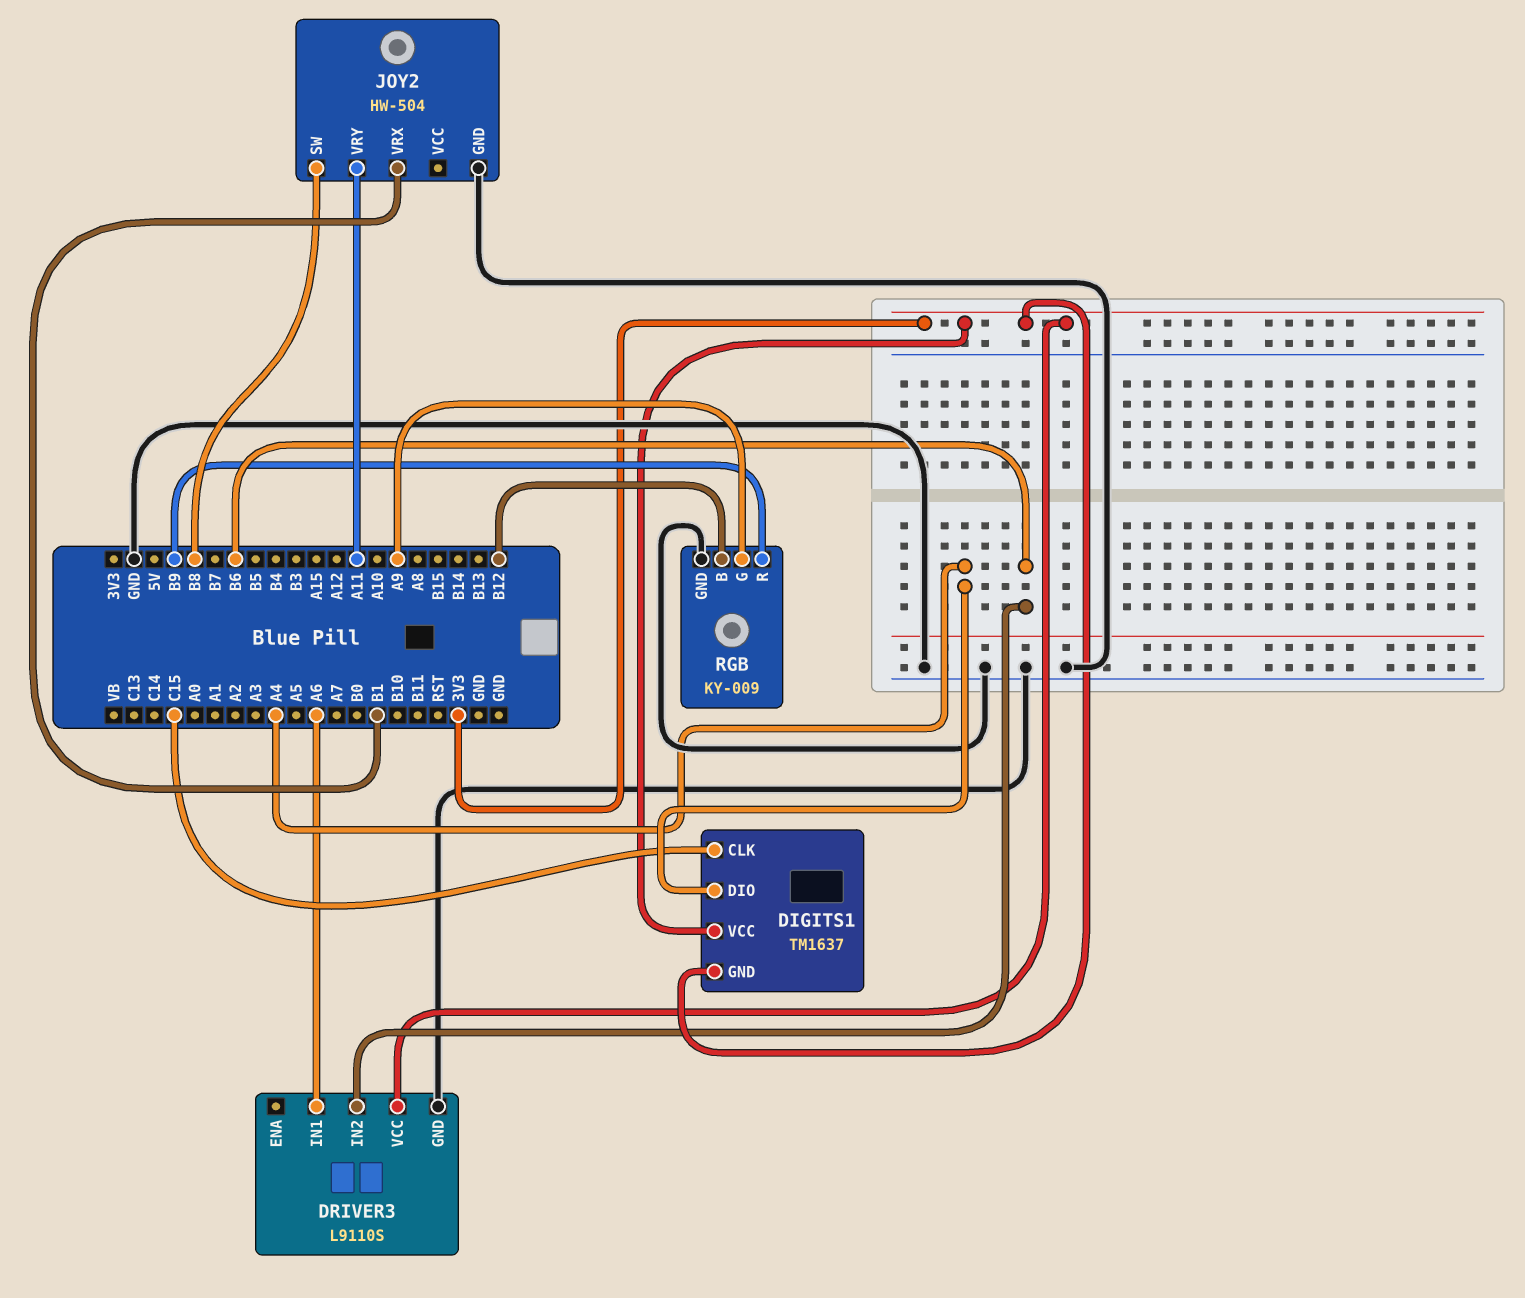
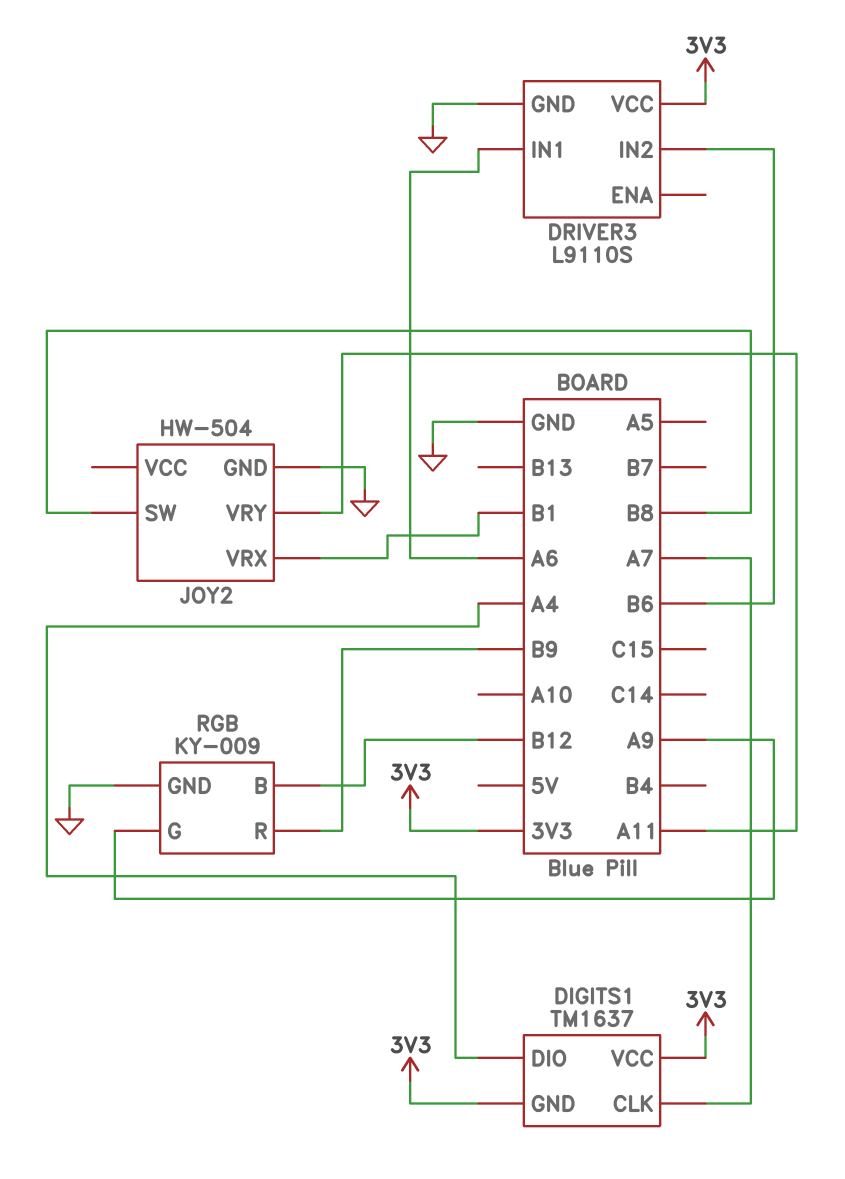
DIGITS1 pin CLK: C15 -> A7

